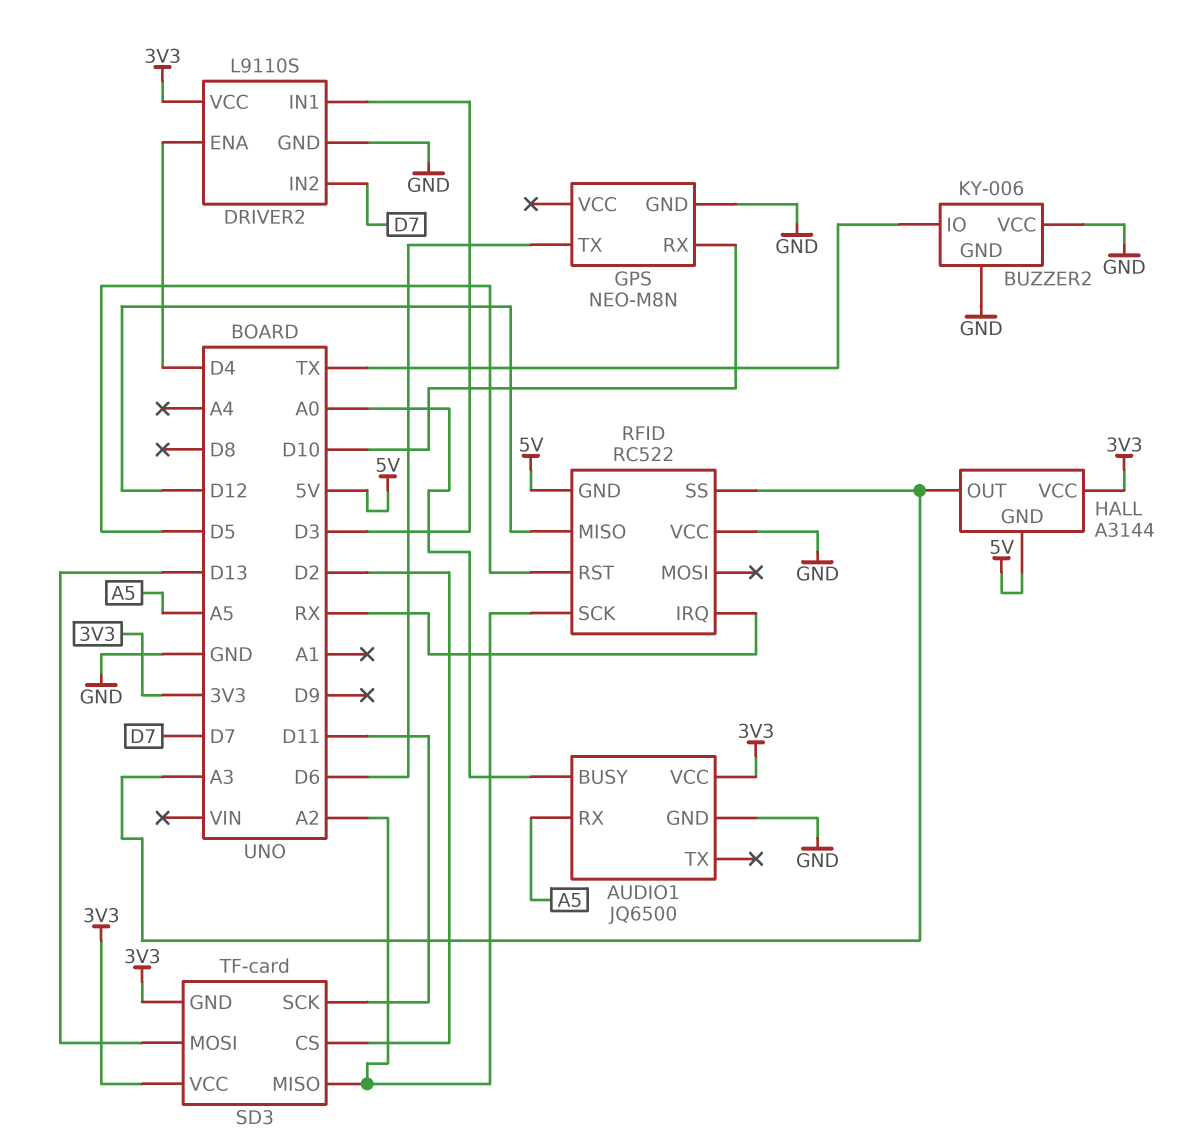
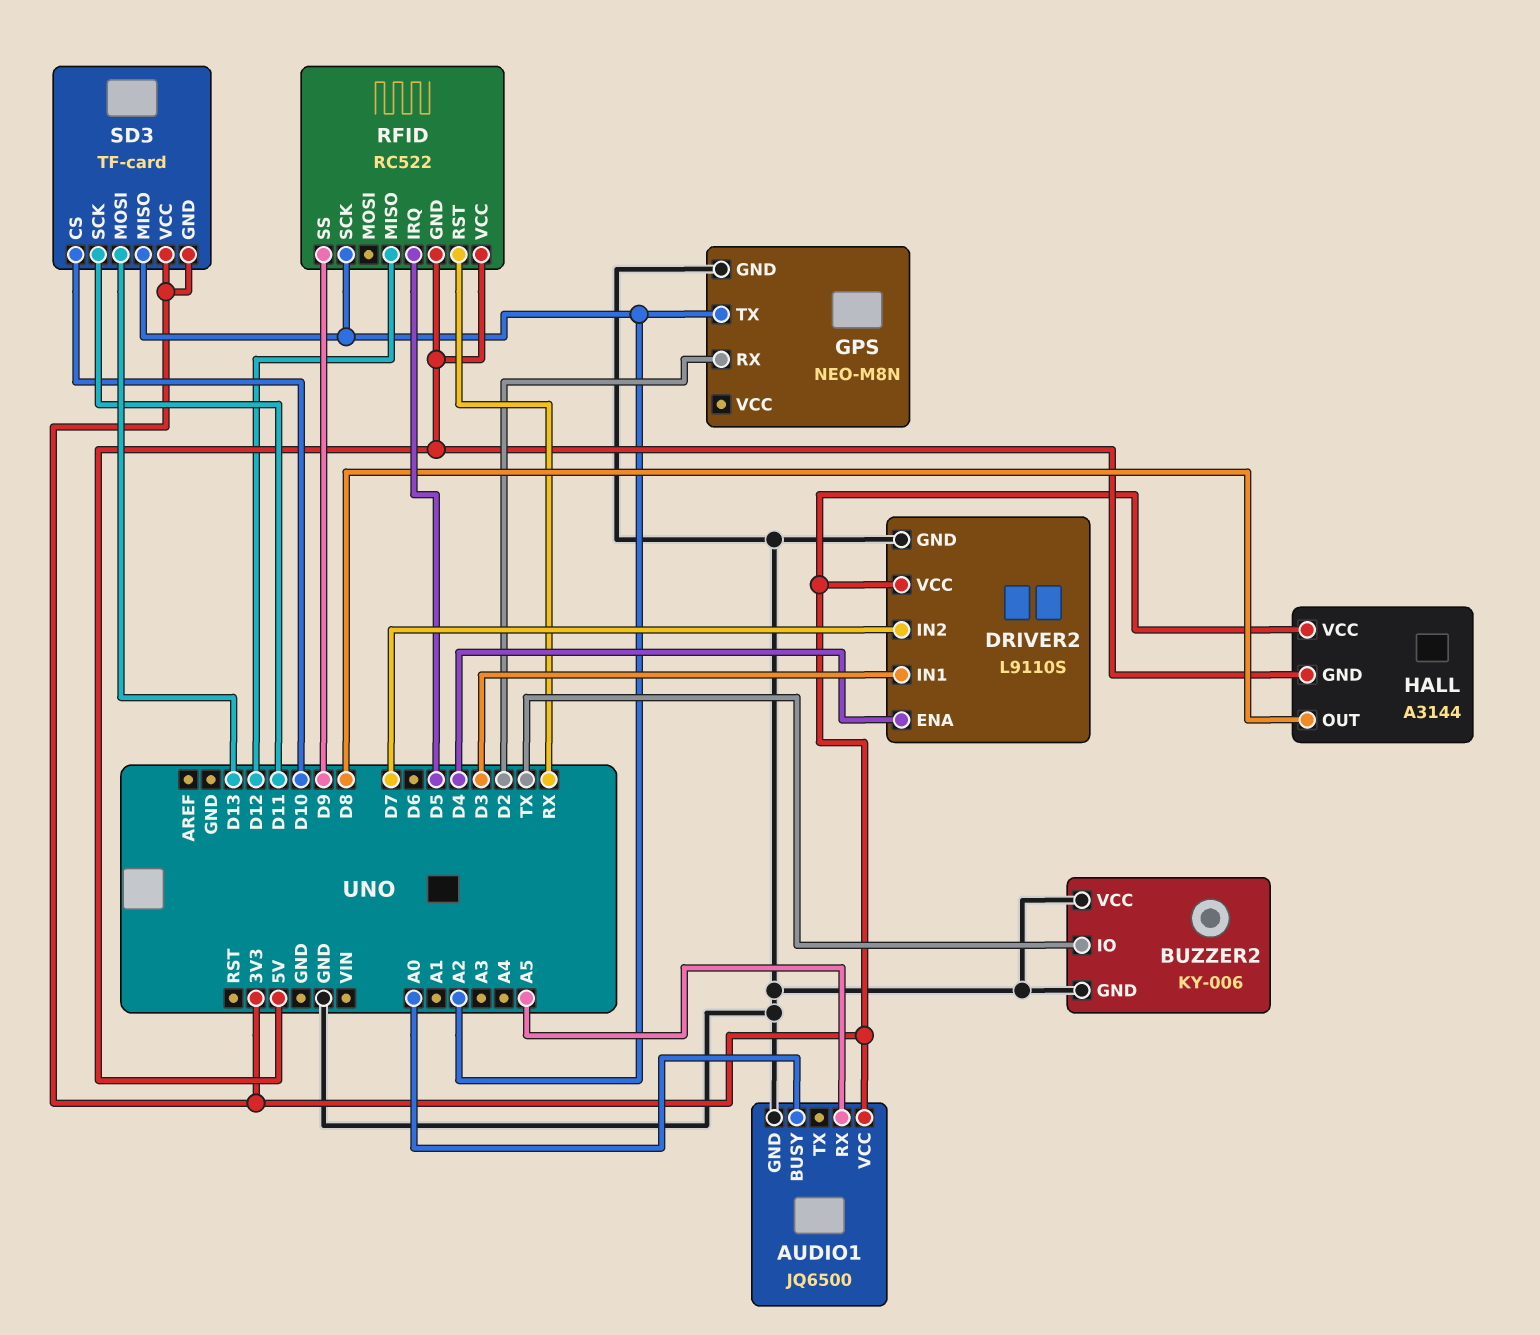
GPS pin RX: D10 -> D2
GPS pin TX: D6 -> A2
HALL pin OUT: A3 -> D8
RFID pin IRQ: RX -> D5
RFID pin RST: D5 -> RX
RFID pin SS: A3 -> D9
RFID pin VCC: GND -> 5V
SD3 pin CS: D2 -> D10

